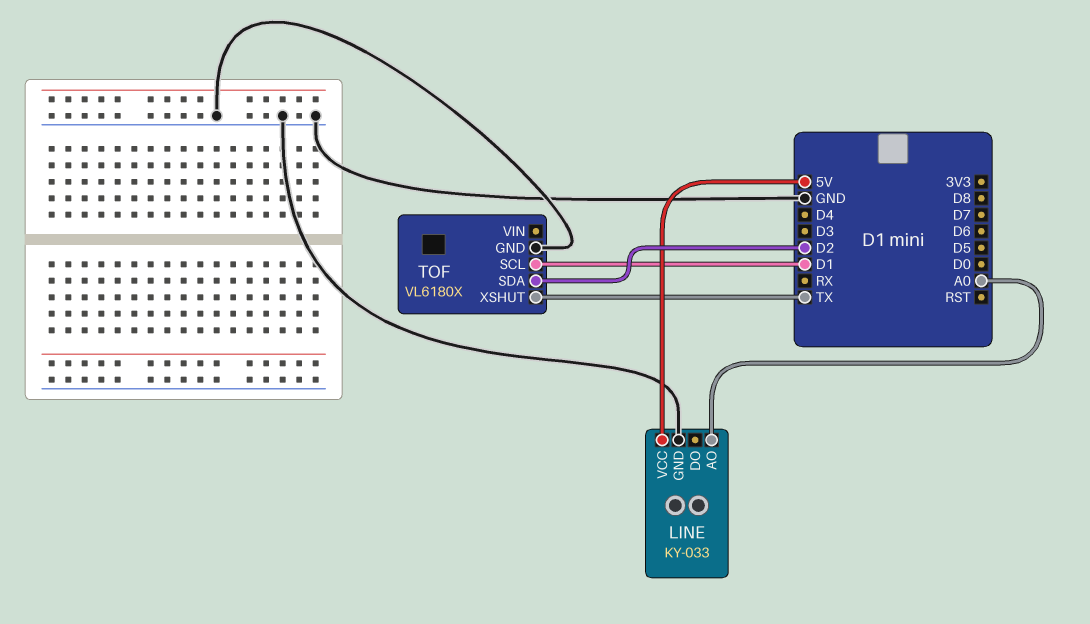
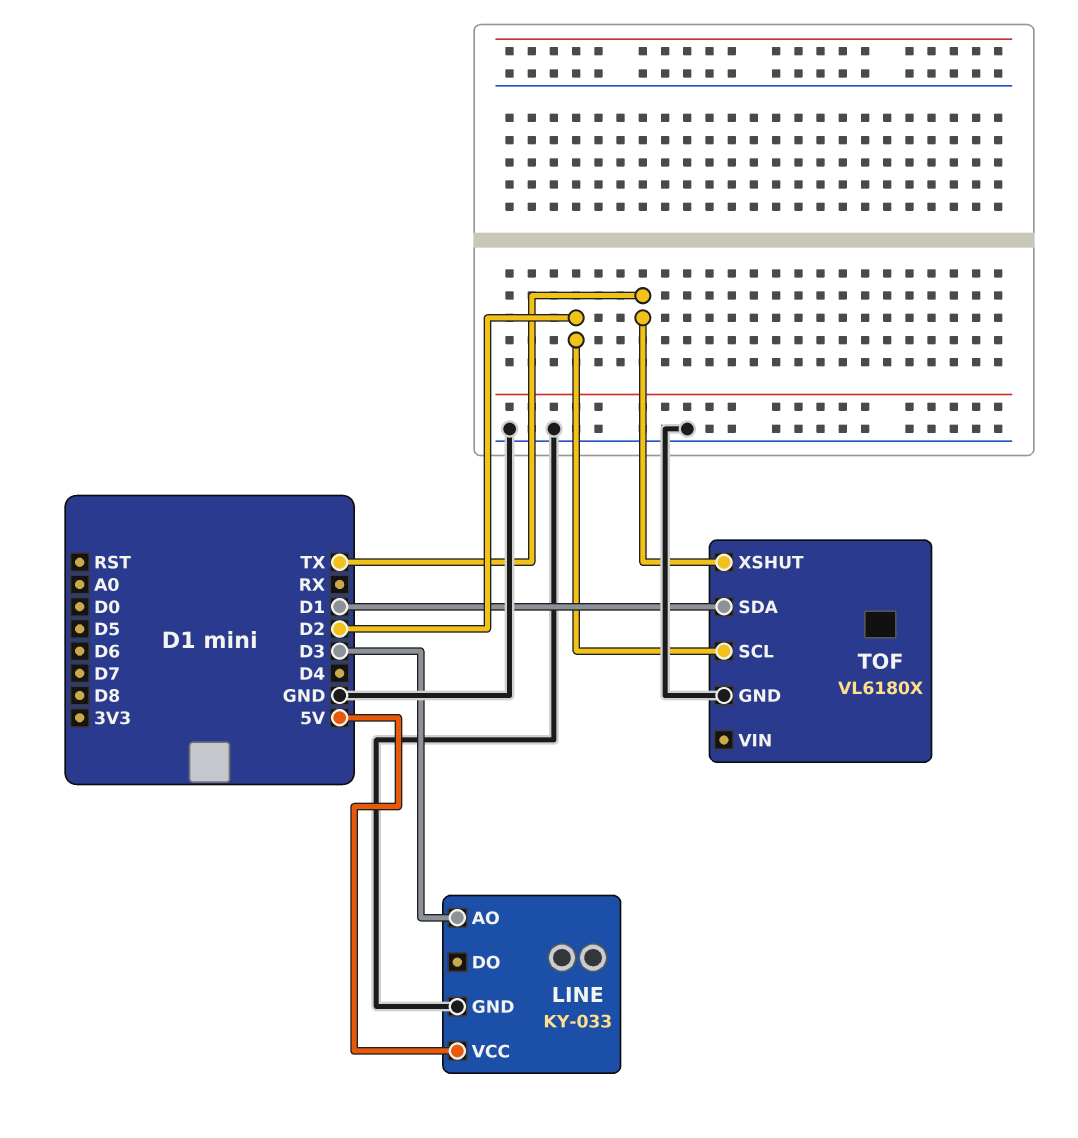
LINE pin AO: A0 -> D3
TOF pin SCL: D1 -> D2
TOF pin SDA: D2 -> D1

